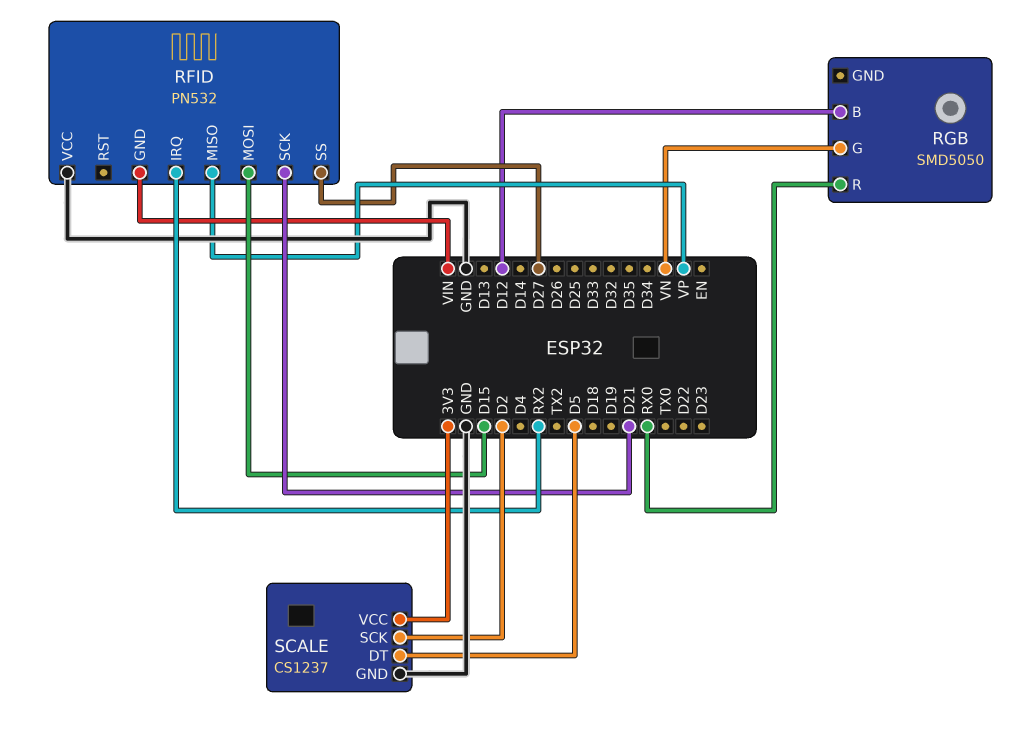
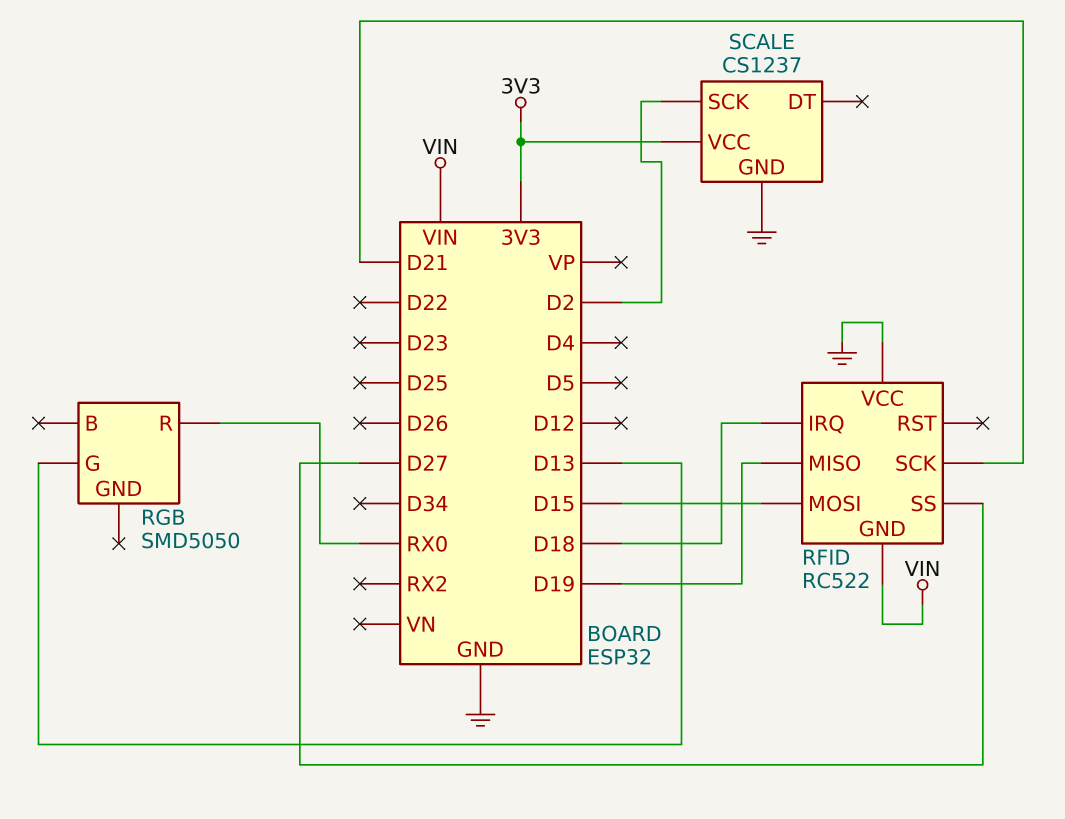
RFID: PN532 -> RC522
RFID pin IRQ: RX2 -> D18
RFID pin MISO: VP -> D19
RGB pin B: D12 -> none
RGB pin G: VN -> D13
SCALE pin DT: D5 -> none

